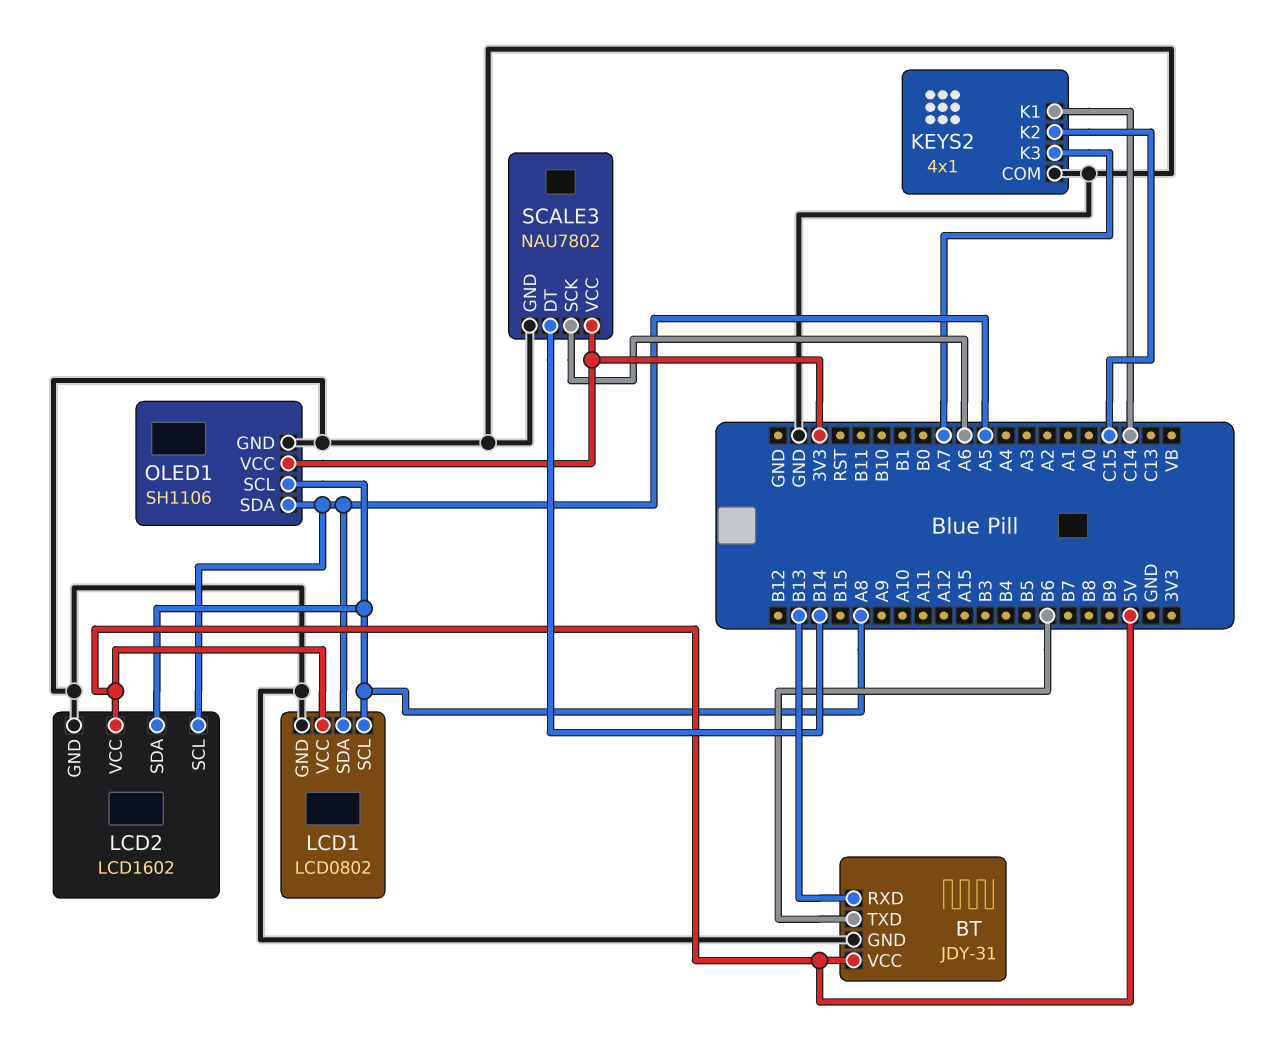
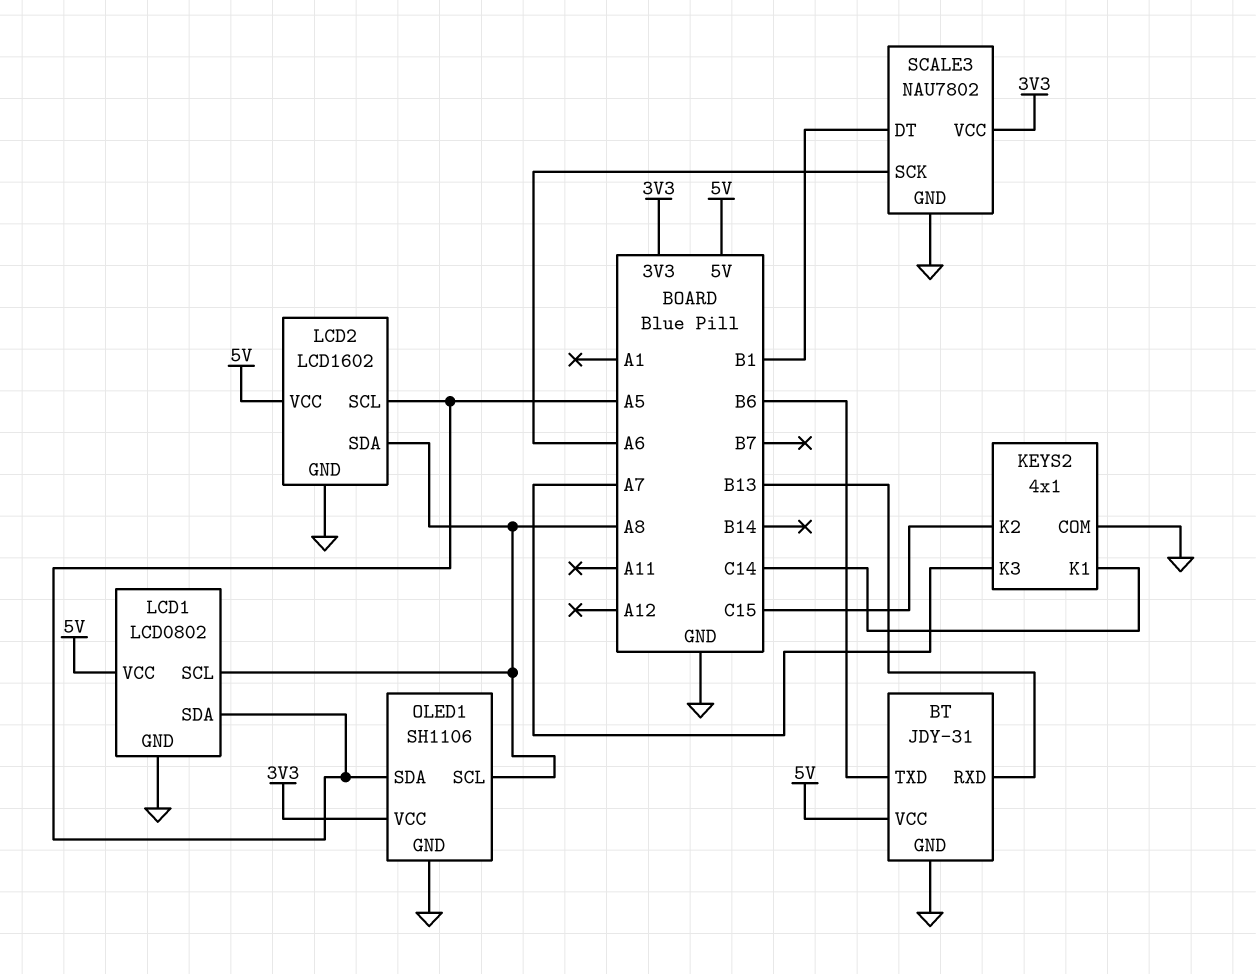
SCALE3 pin DT: B14 -> B1

